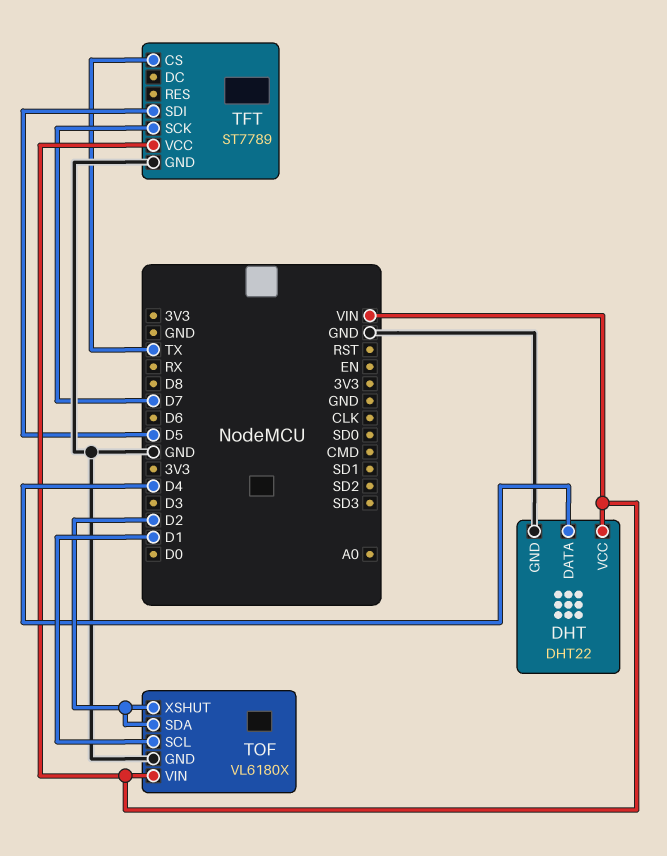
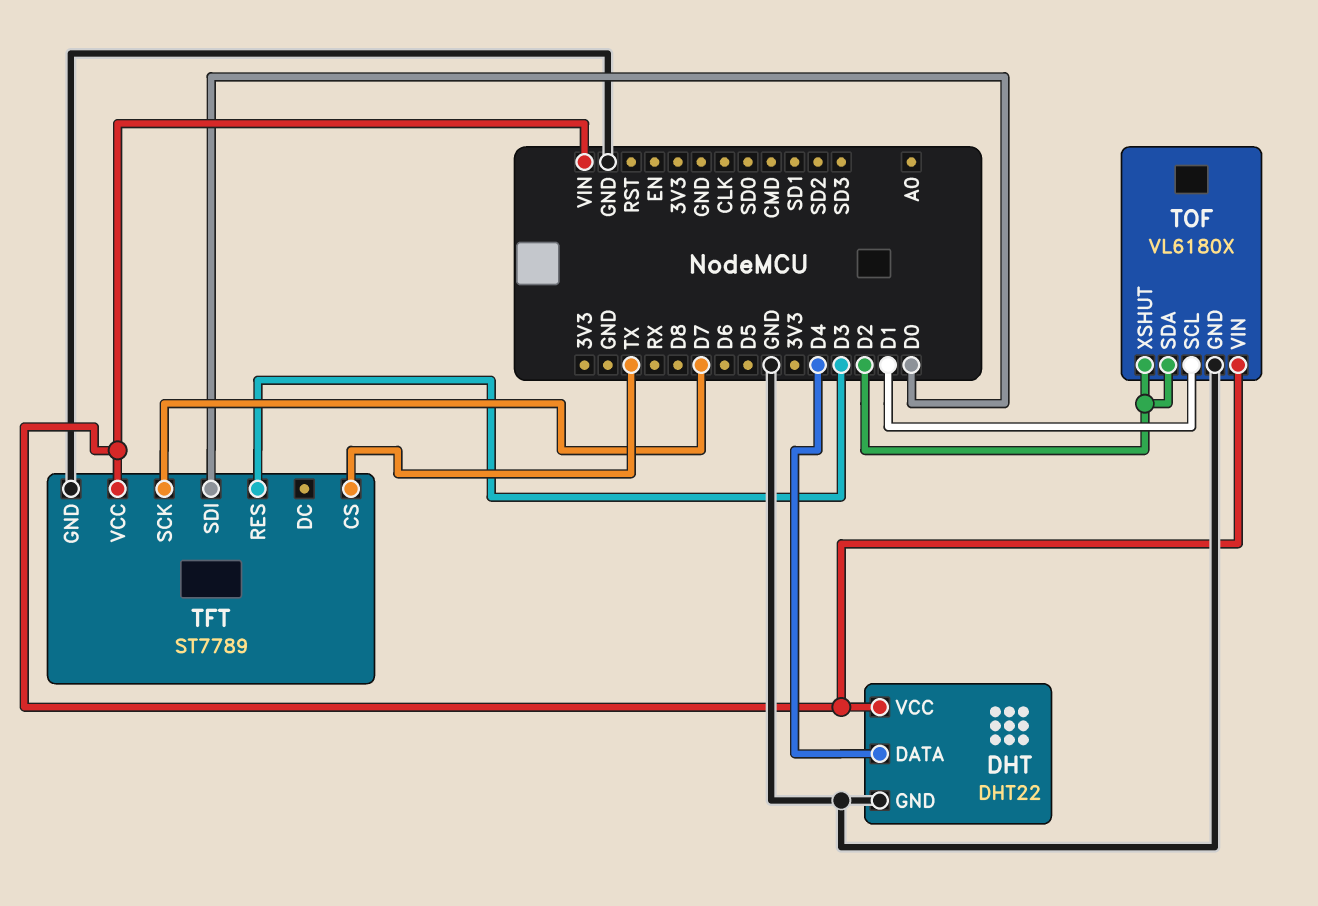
TFT pin RES: none -> D3
TFT pin SDI: D5 -> D0

